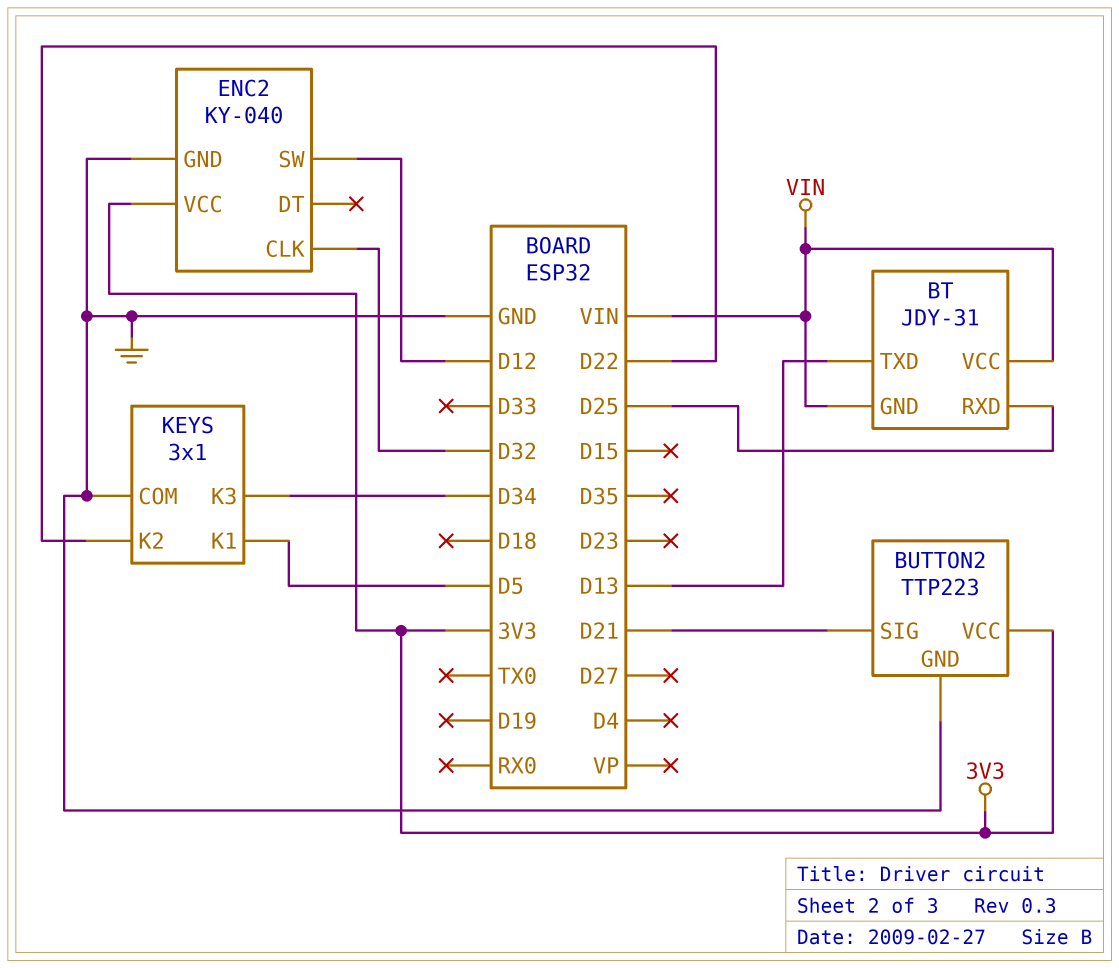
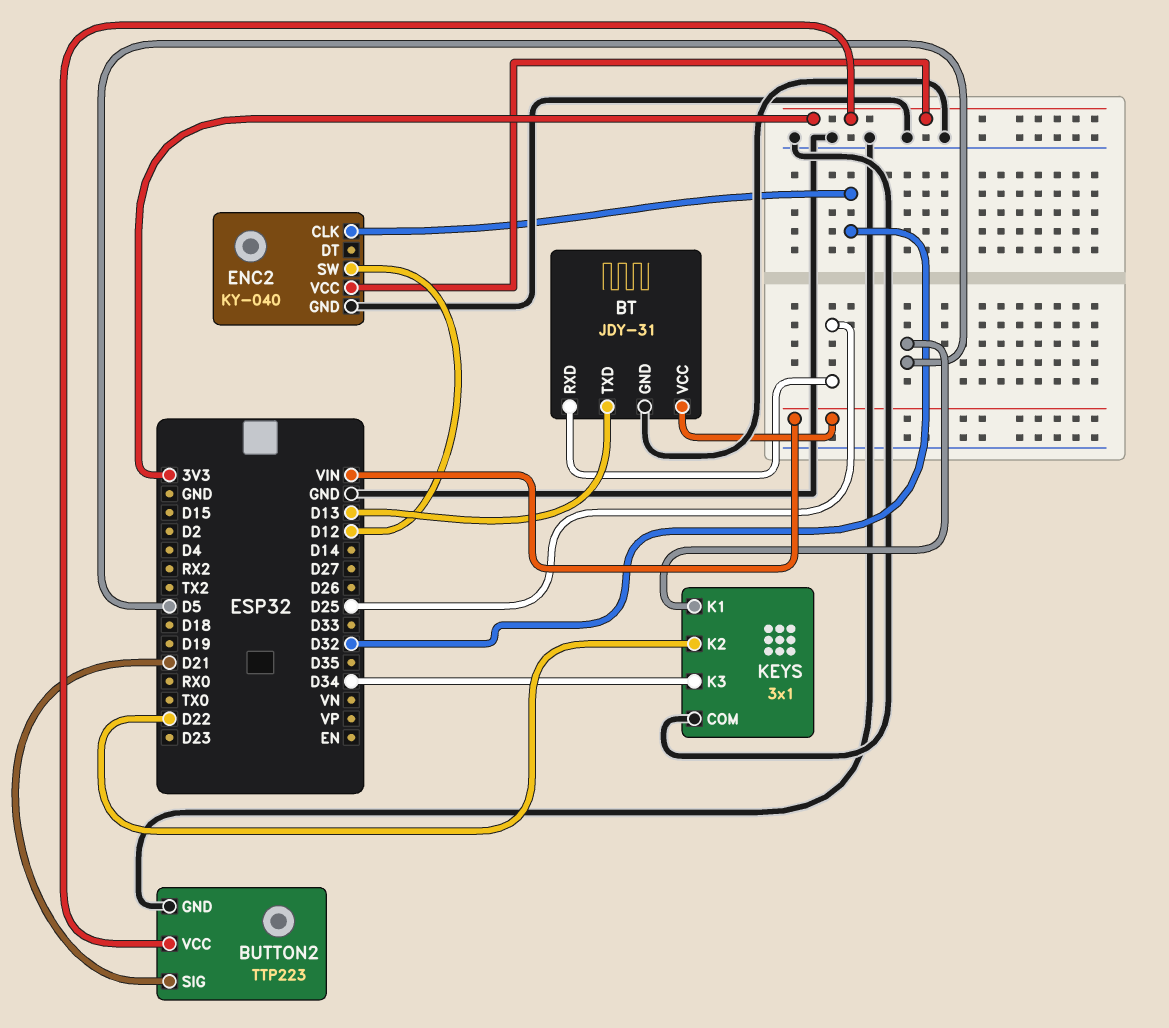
BT pin GND: VIN -> GND

